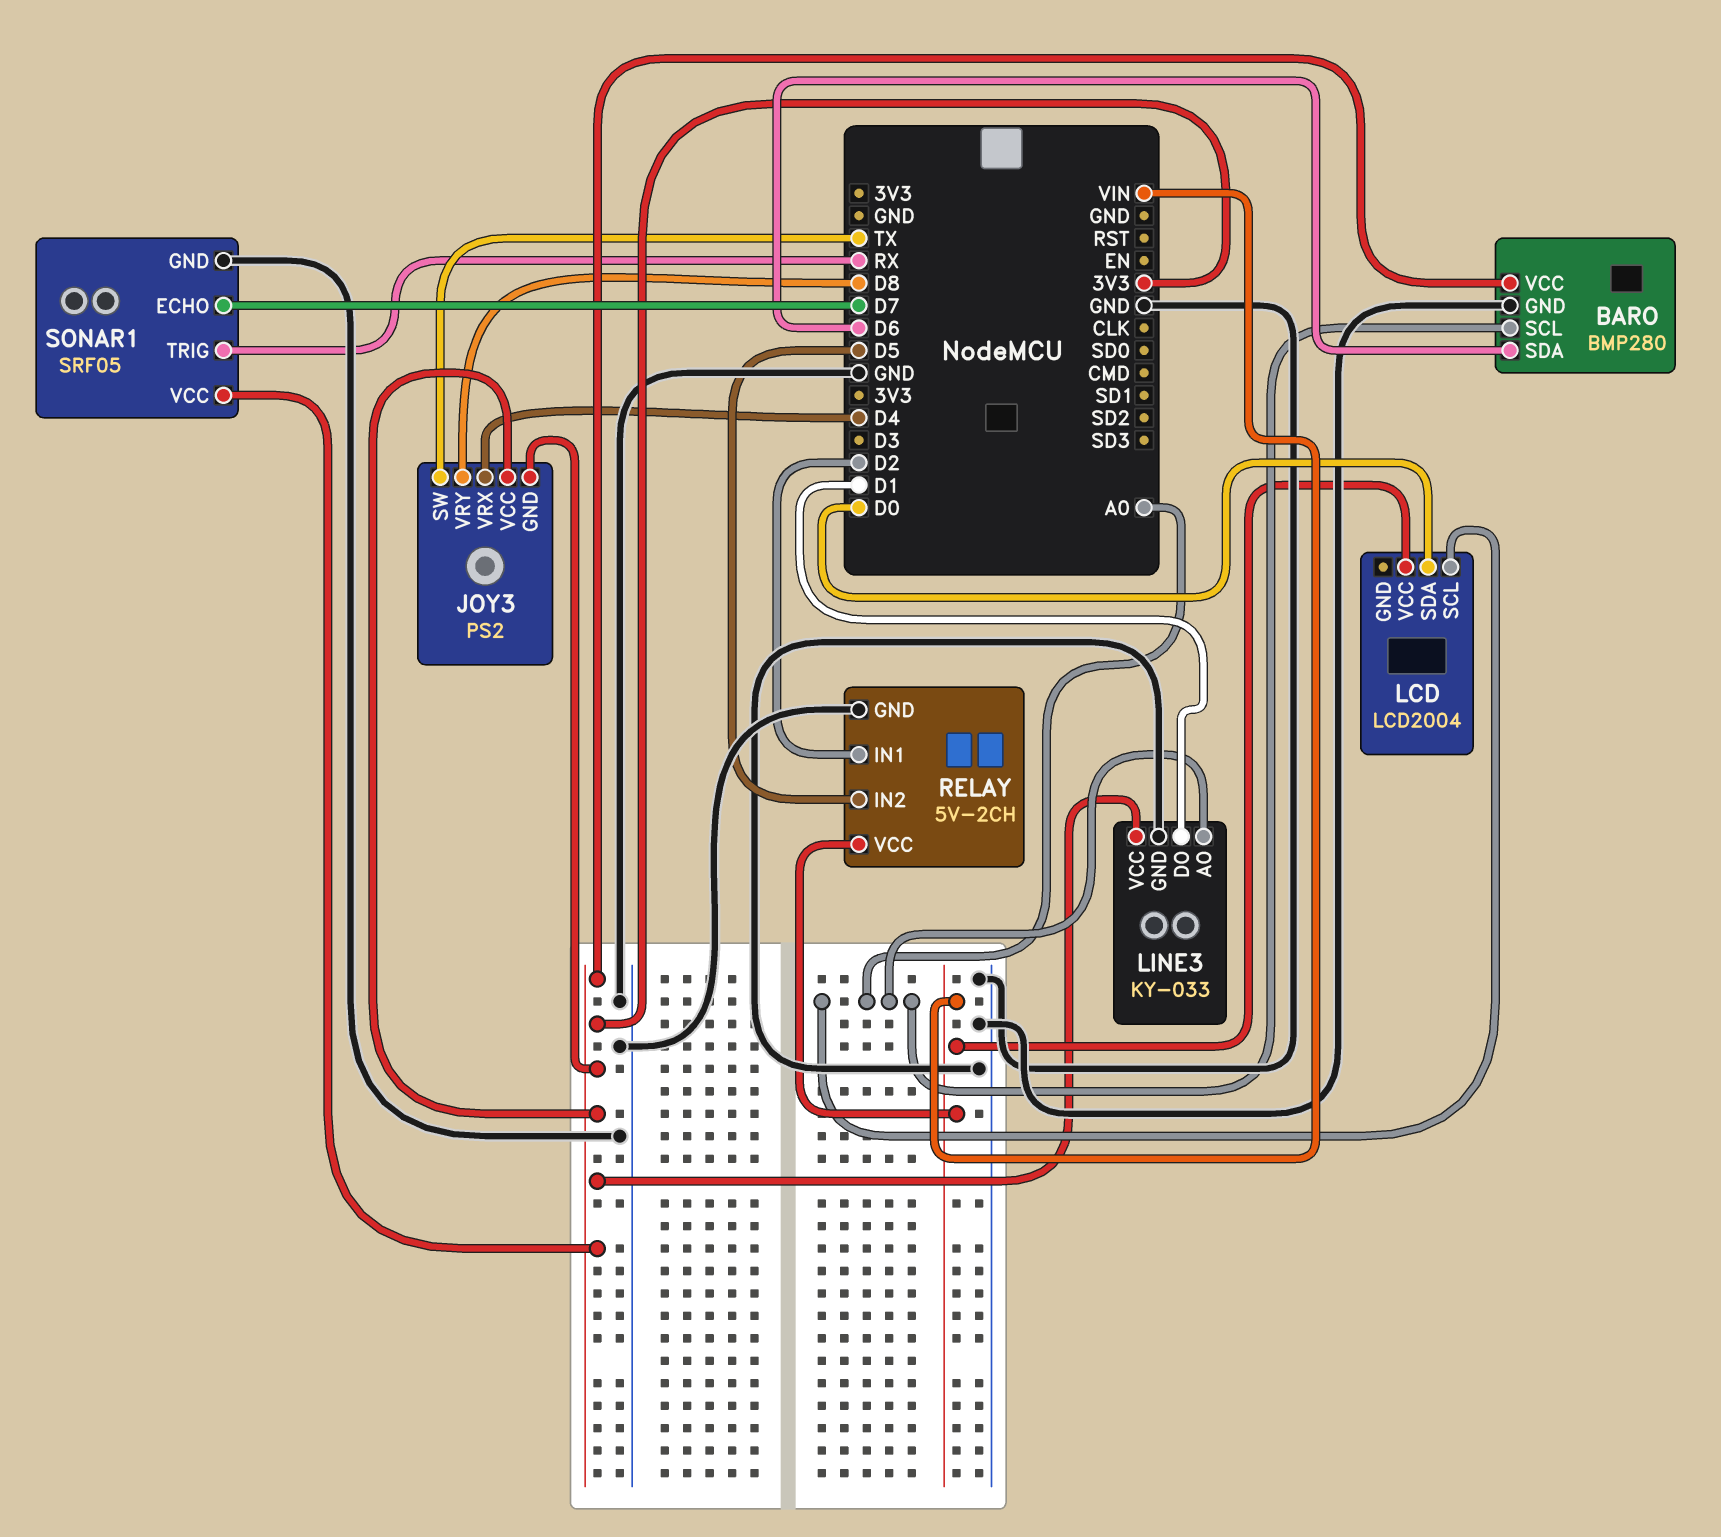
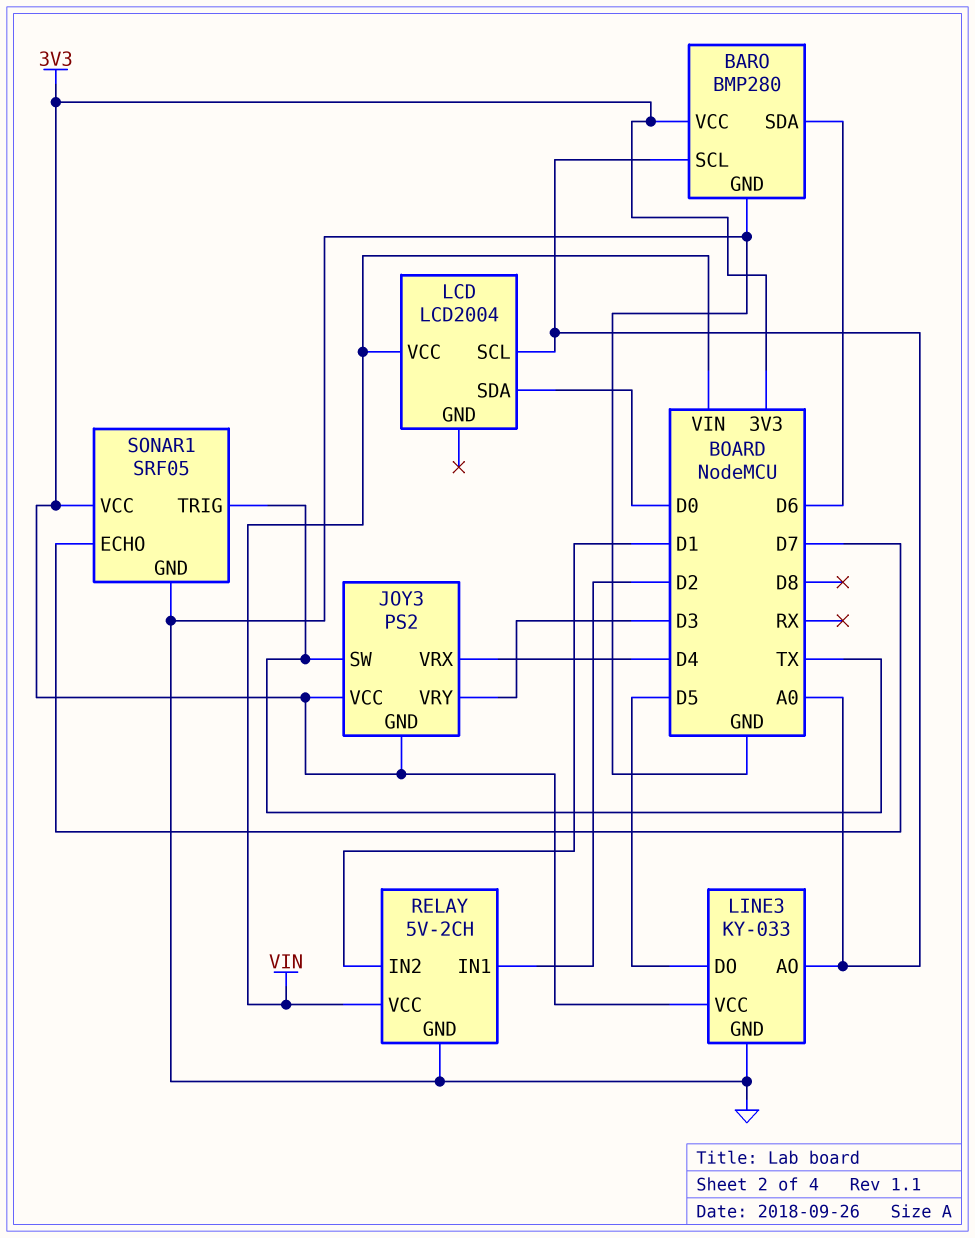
JOY3 pin VRY: D8 -> D3
LINE3 pin DO: D1 -> D5
RELAY pin IN2: D5 -> D1
SONAR1 pin TRIG: RX -> TX

